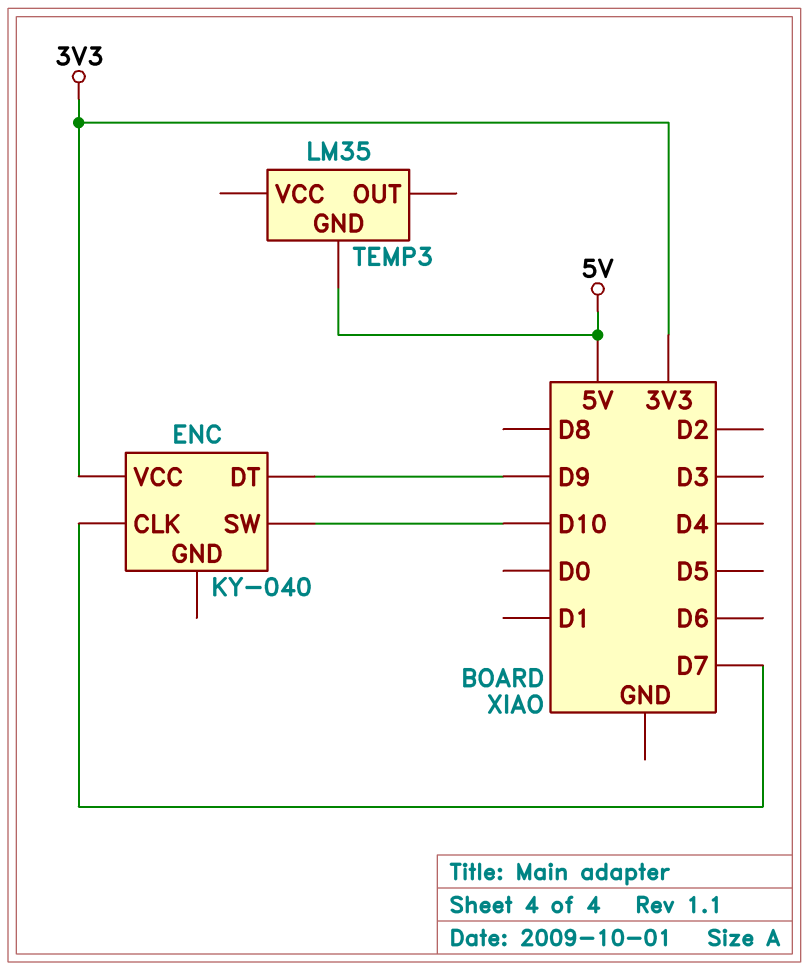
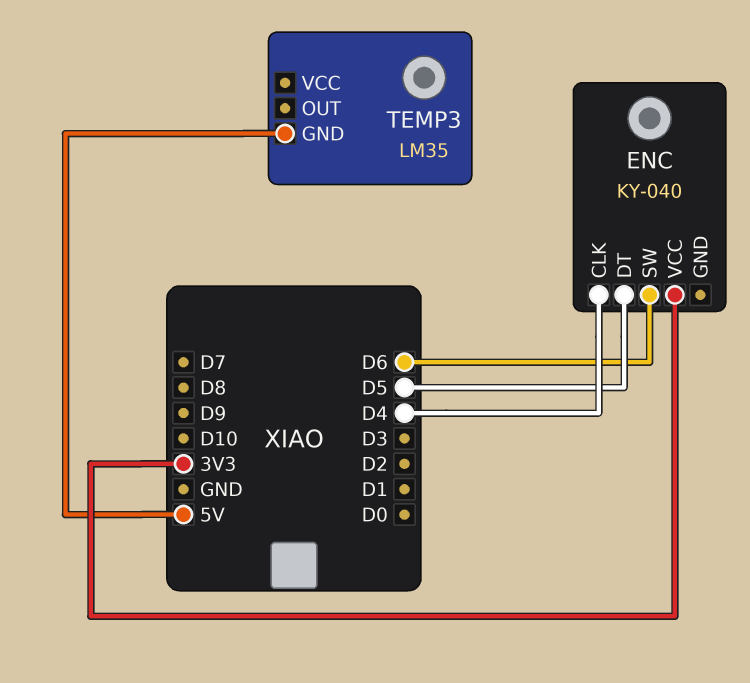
ENC pin CLK: D7 -> D4
ENC pin DT: D9 -> D5
ENC pin SW: D10 -> D6

